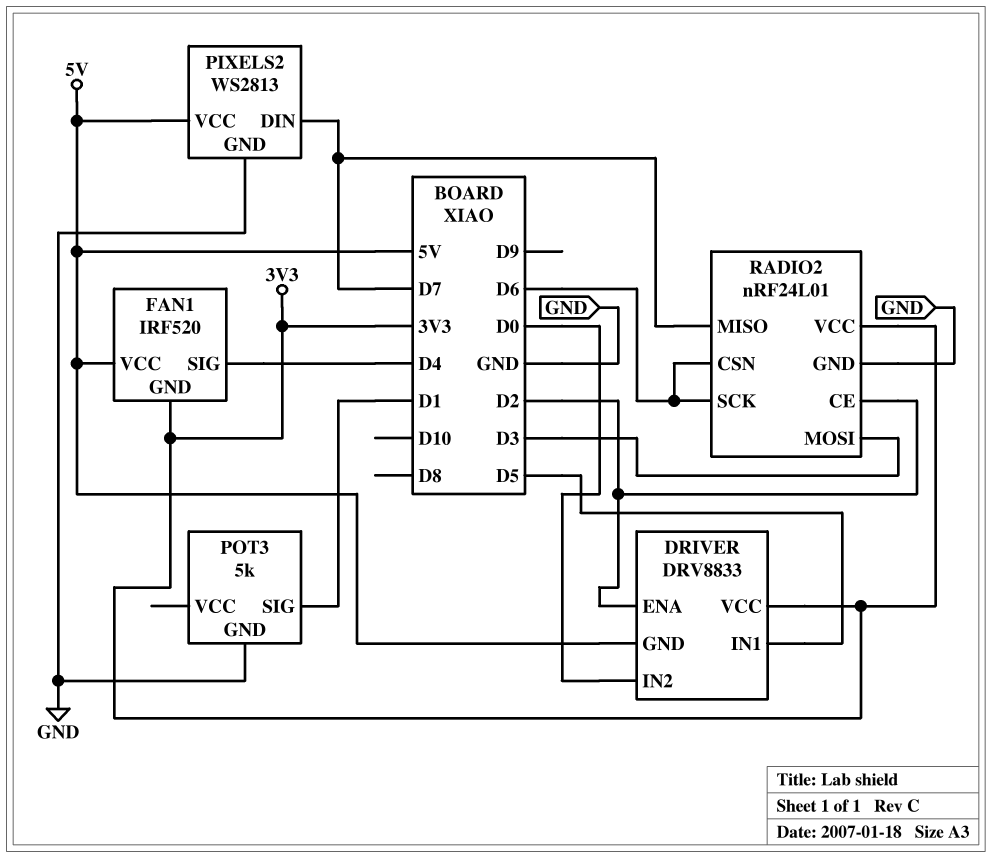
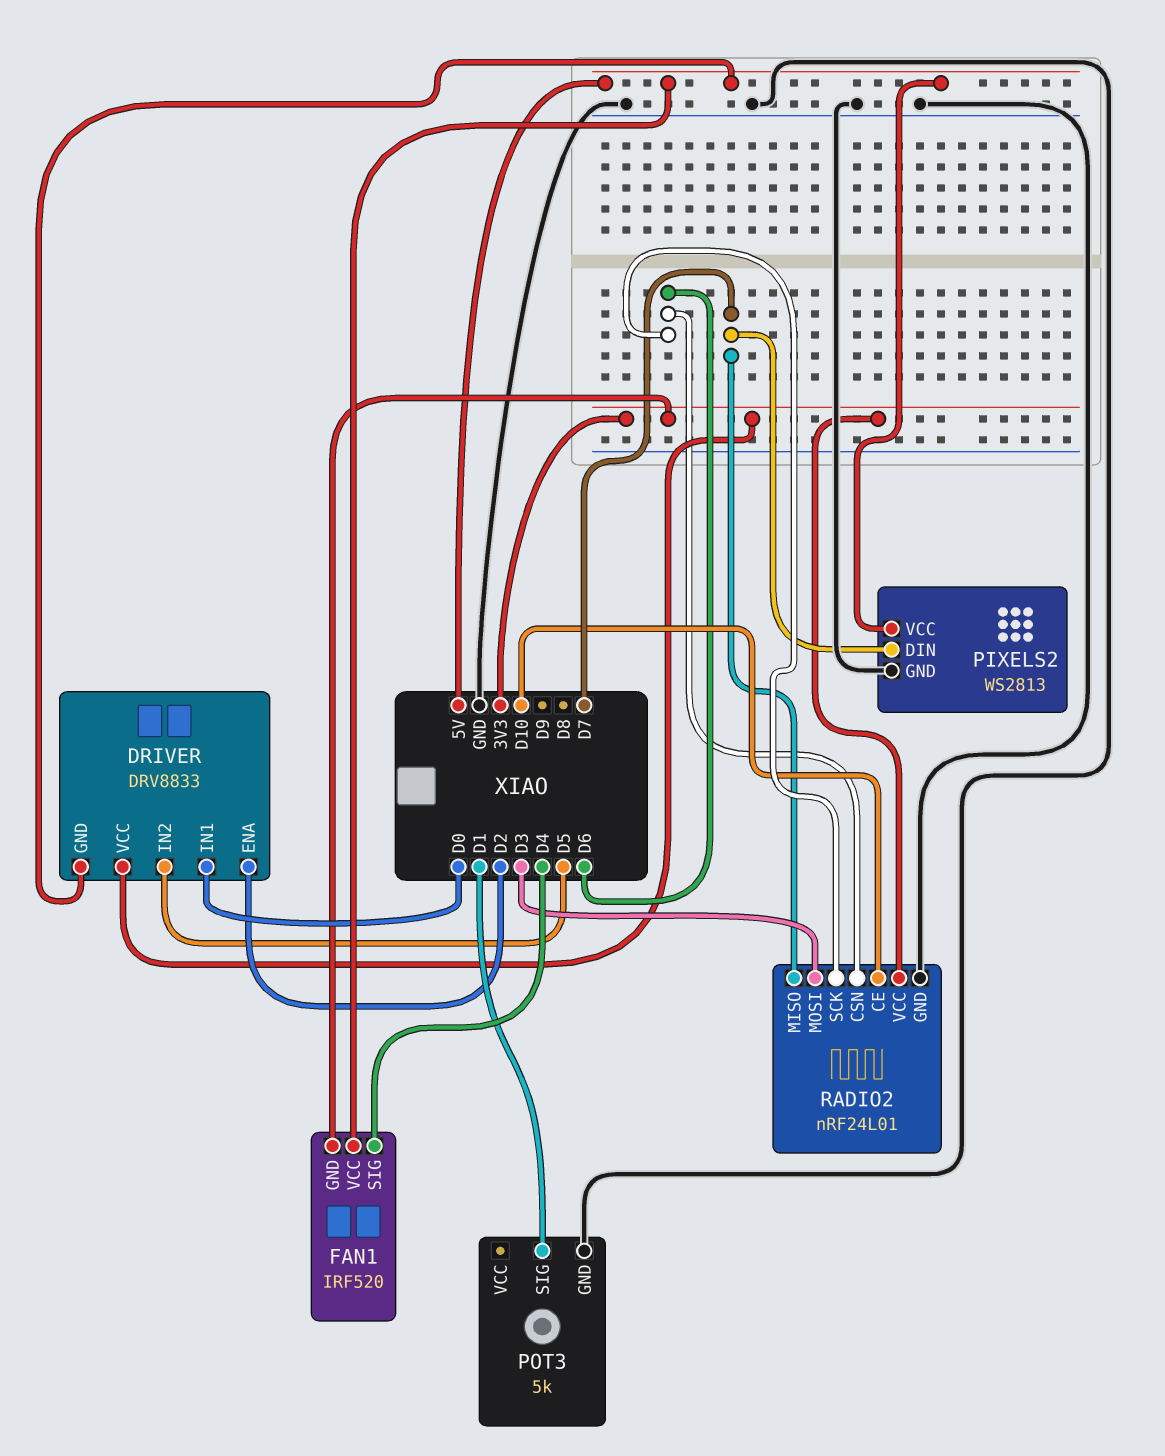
DRIVER pin IN1: D5 -> D0
DRIVER pin IN2: D0 -> D5
RADIO2 pin CE: D2 -> D10

